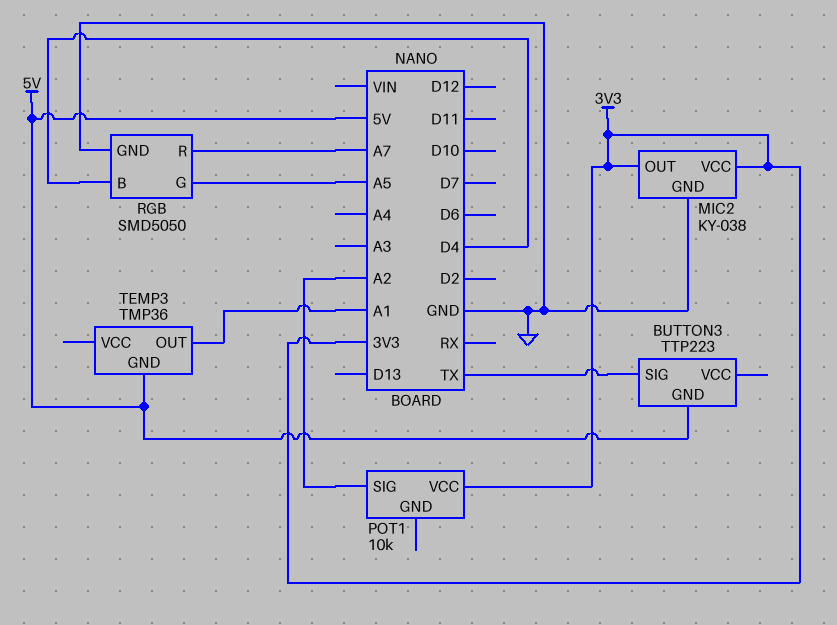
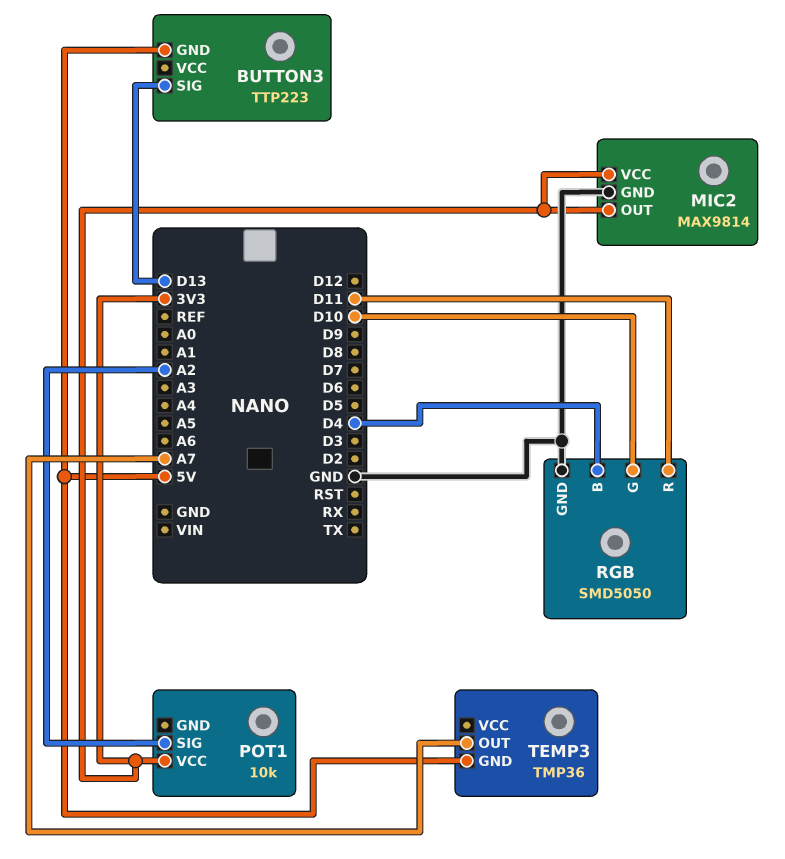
BUTTON3 pin SIG: TX -> D13
MIC2: KY-038 -> MAX9814
RGB pin G: A5 -> D10
RGB pin R: A7 -> D11
TEMP3 pin OUT: A1 -> A7

